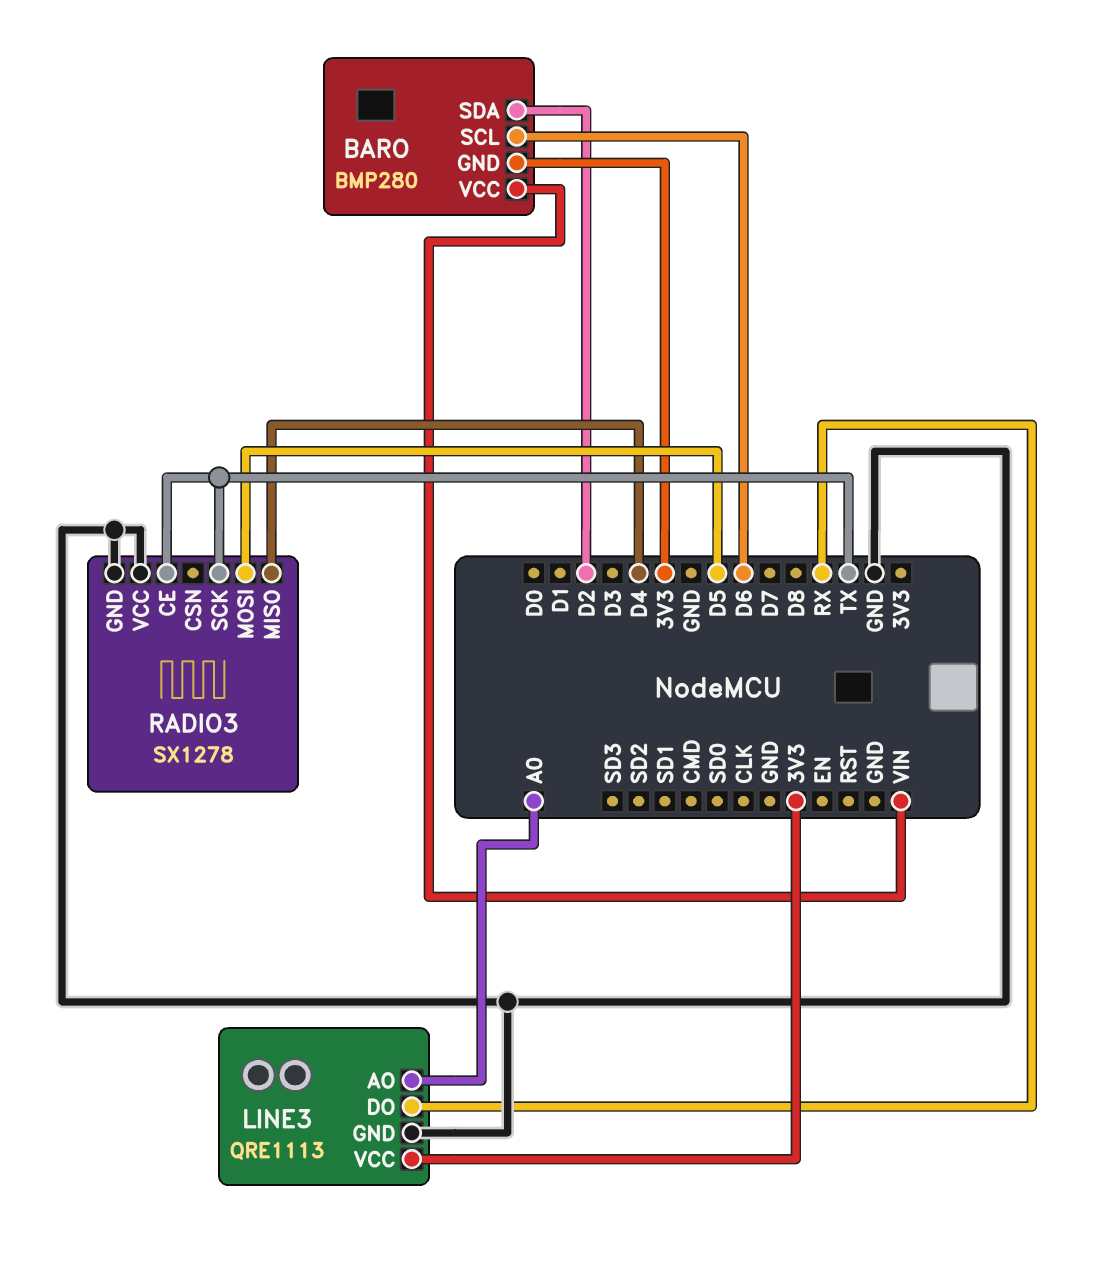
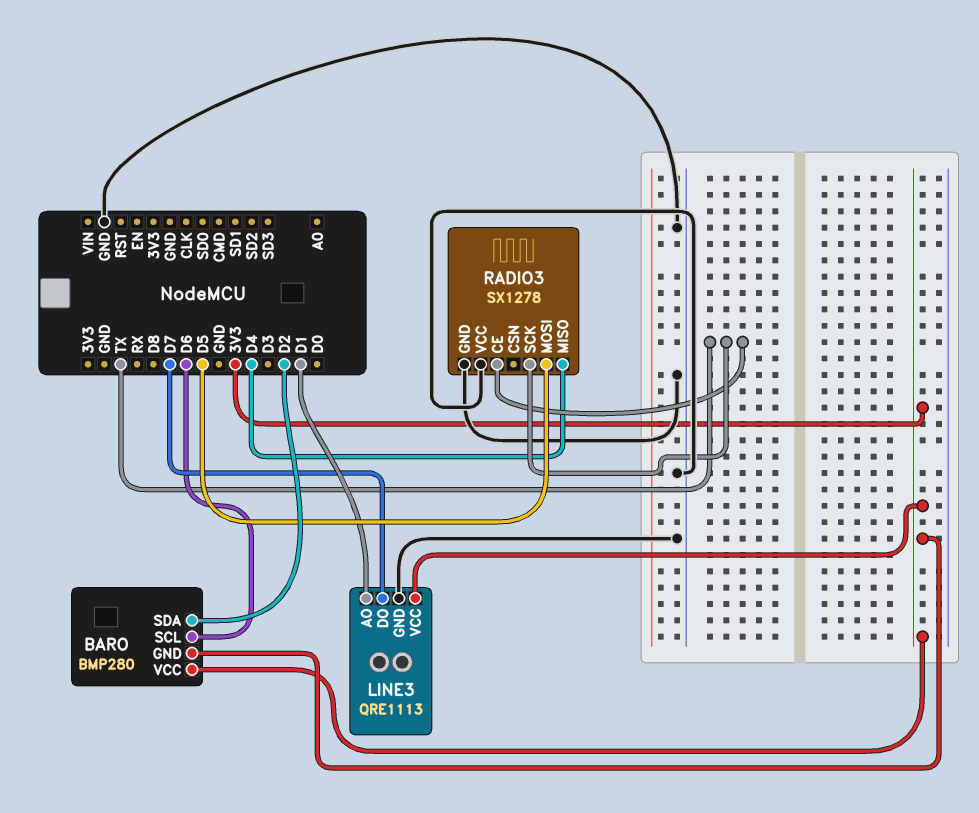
BARO pin VCC: VIN -> 3V3
LINE3 pin AO: A0 -> D1
LINE3 pin DO: RX -> D7

